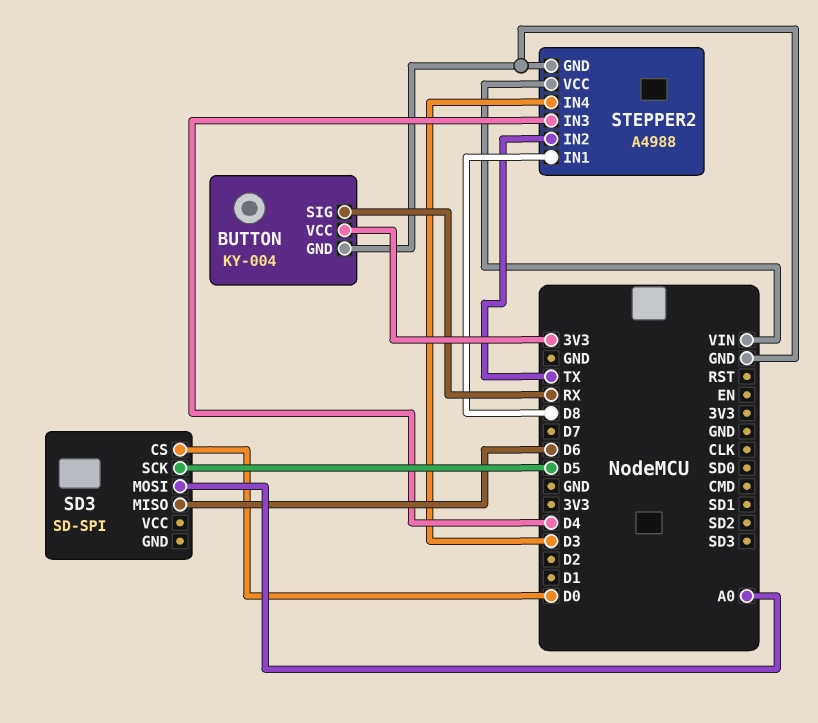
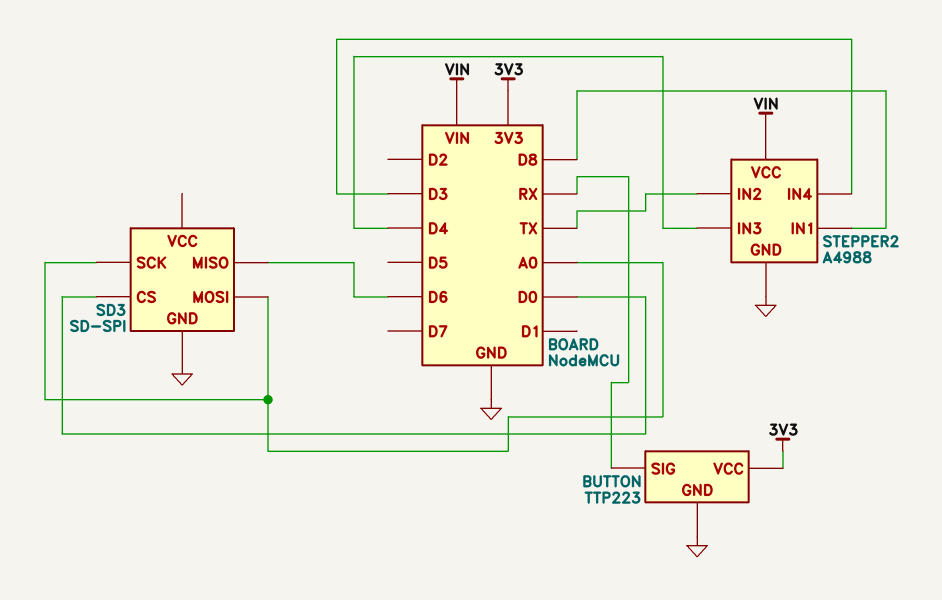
BUTTON: KY-004 -> TTP223
SD3 pin GND: none -> GND
SD3 pin SCK: D5 -> A0

